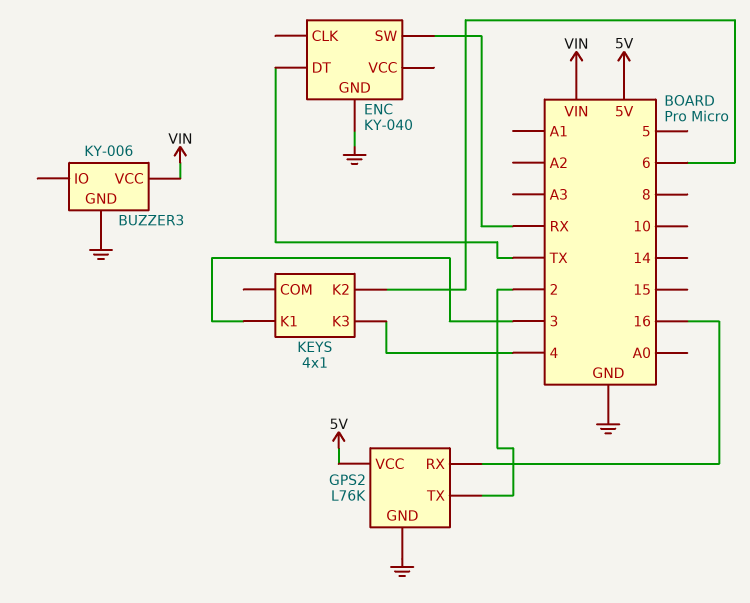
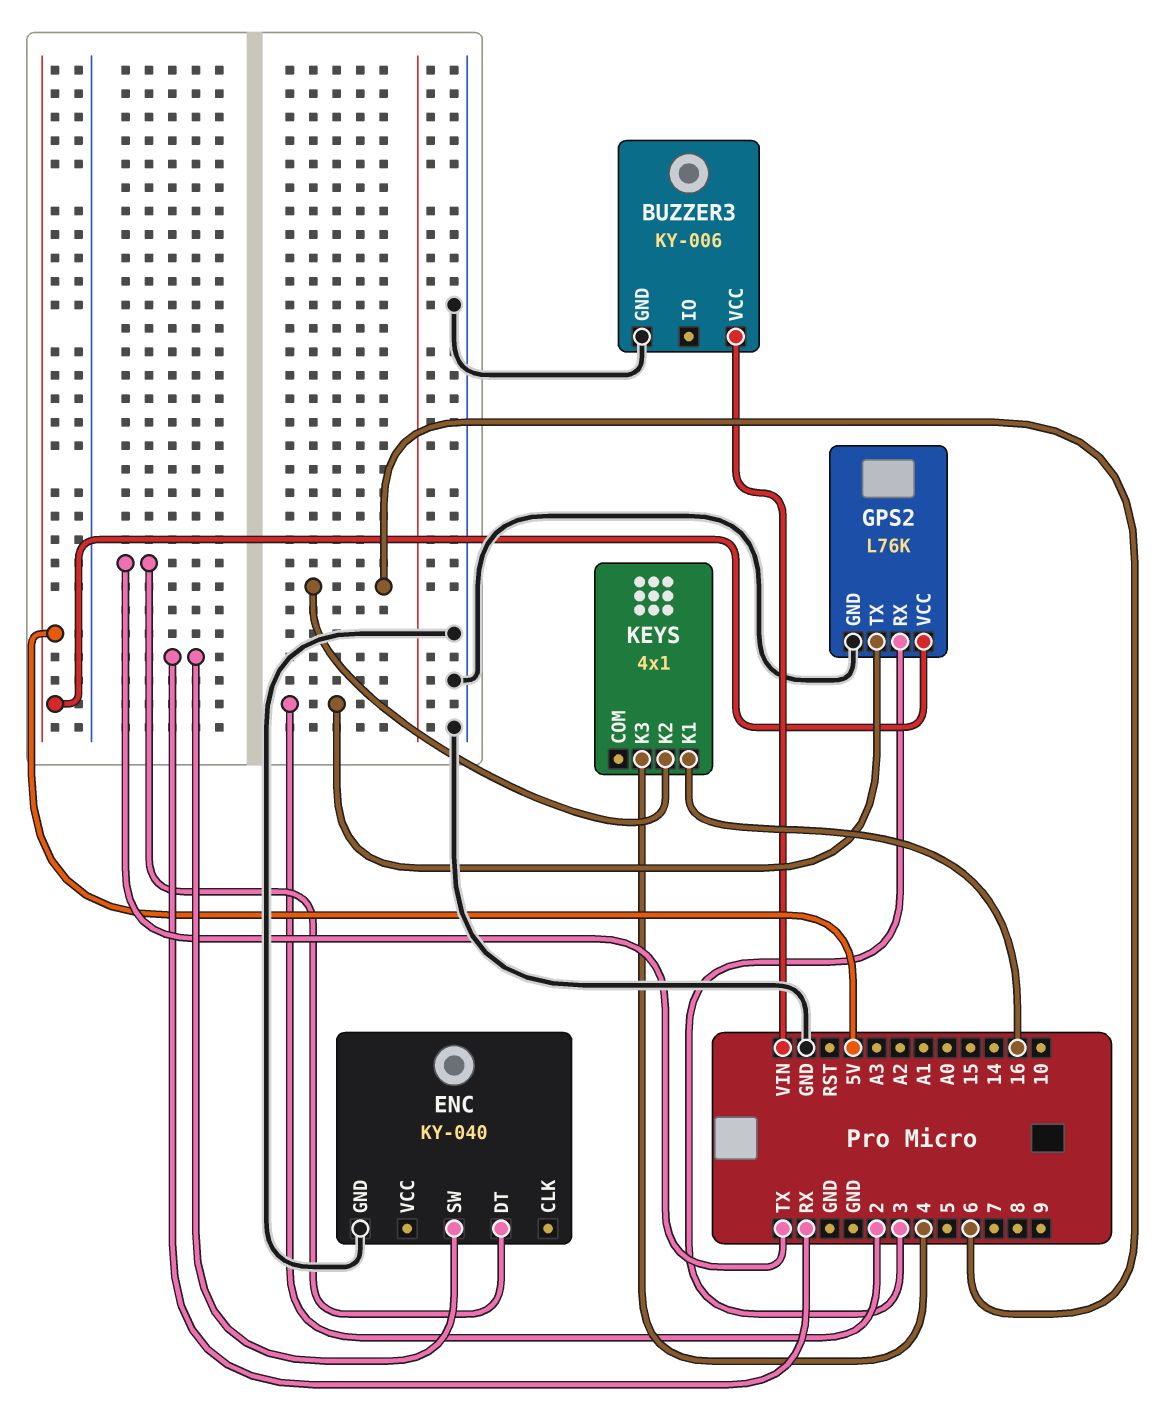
GPS2 pin RX: 16 -> 3
KEYS pin K1: 3 -> 16

